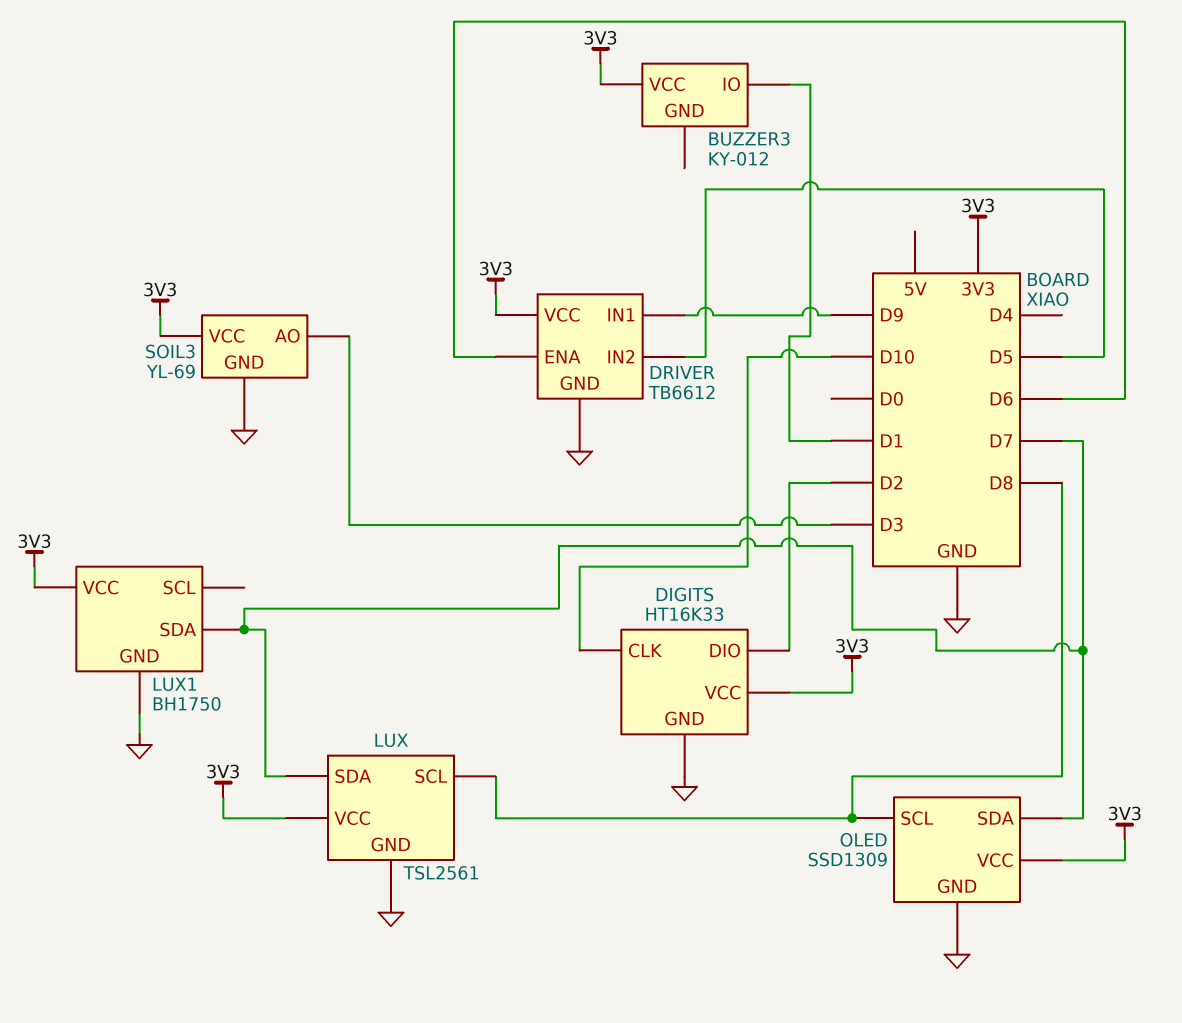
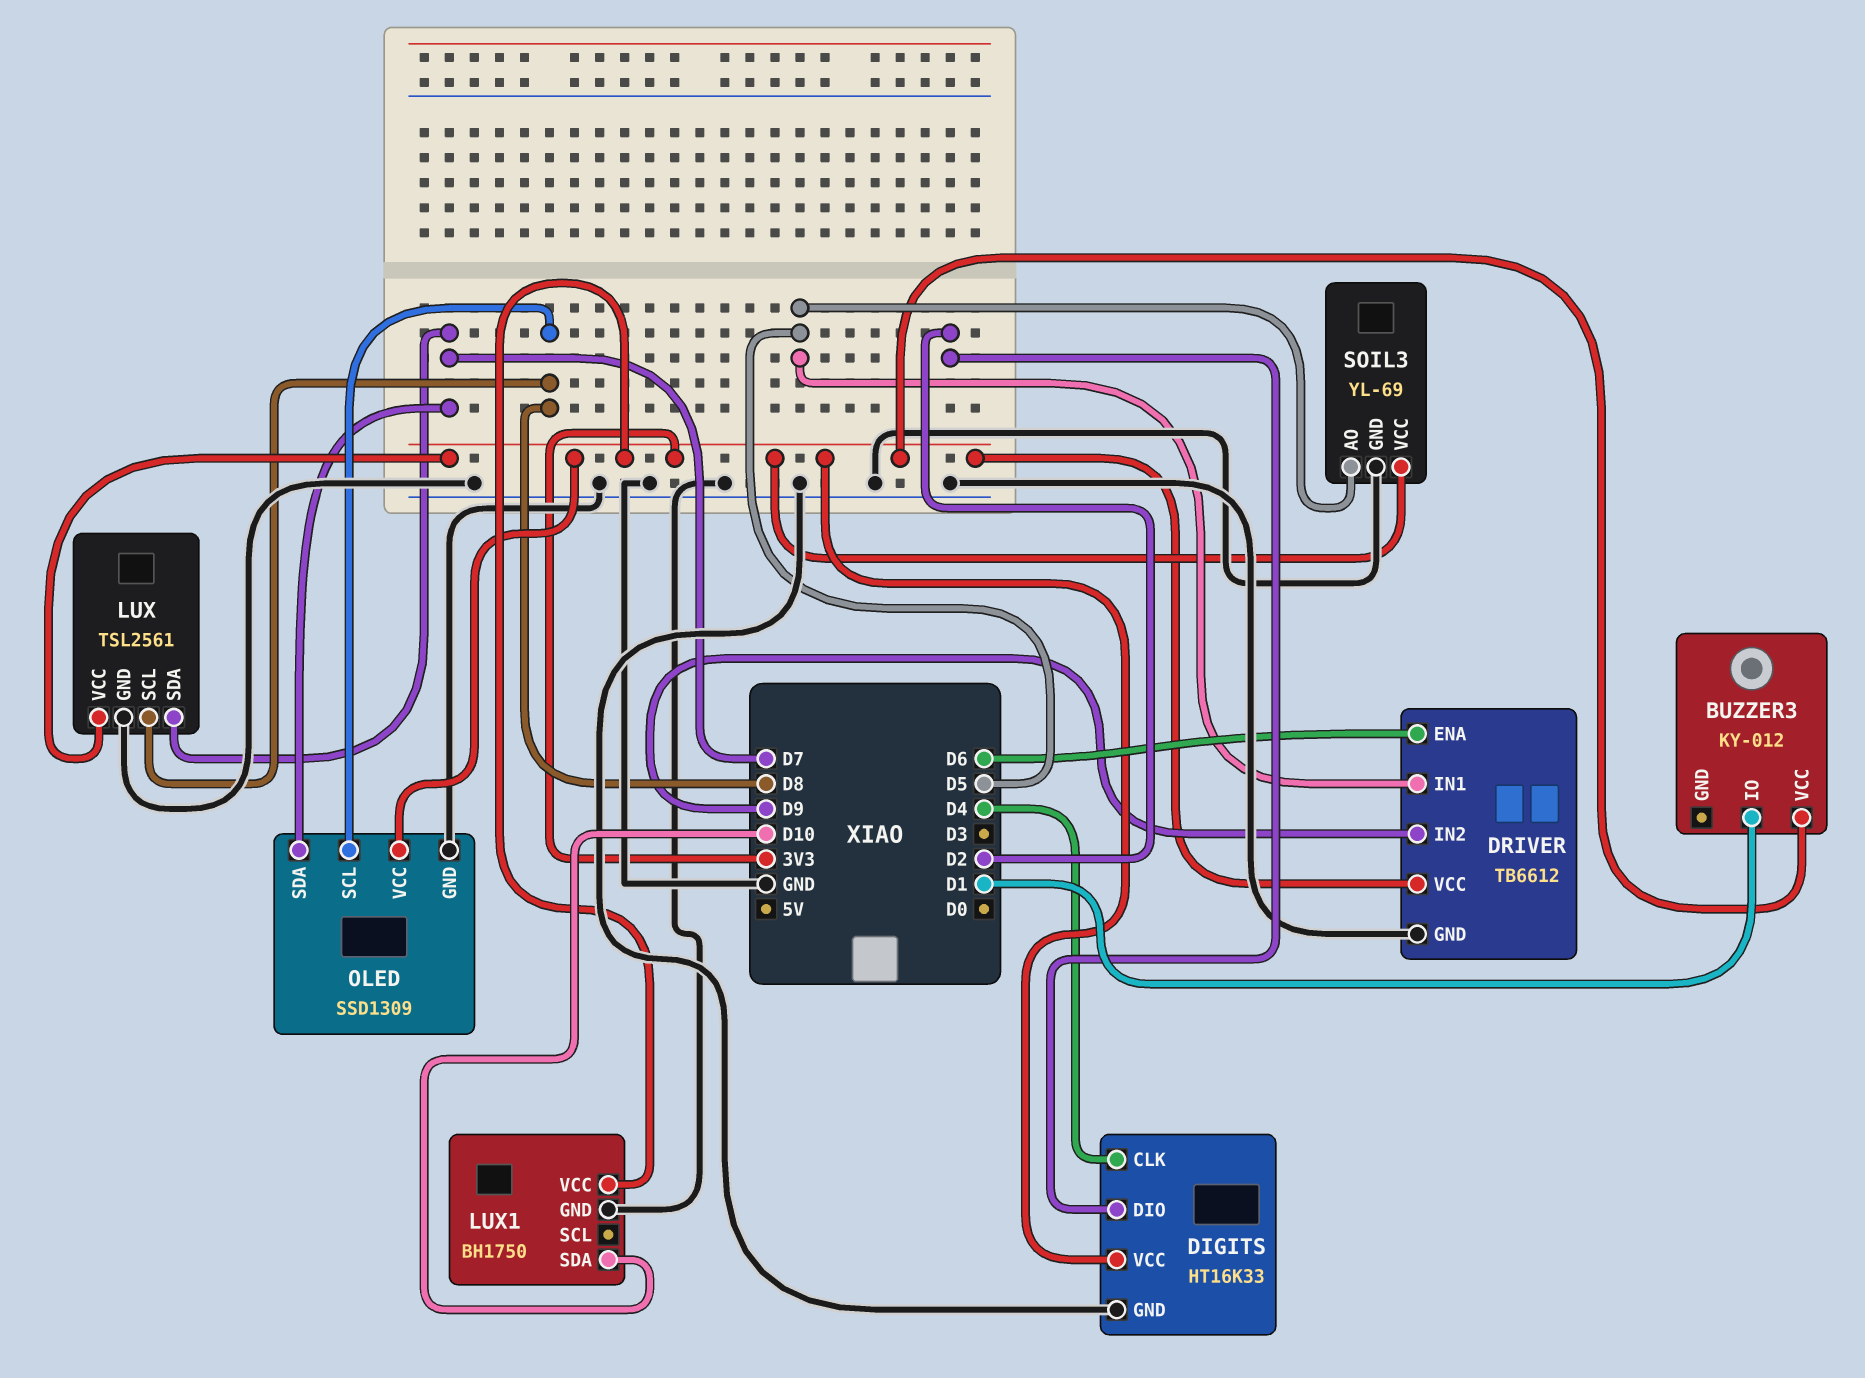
DIGITS pin CLK: D10 -> D4
DRIVER pin IN1: D9 -> D5
DRIVER pin IN2: D5 -> D9
LUX1 pin SDA: D7 -> D10
SOIL3 pin AO: D3 -> D5

